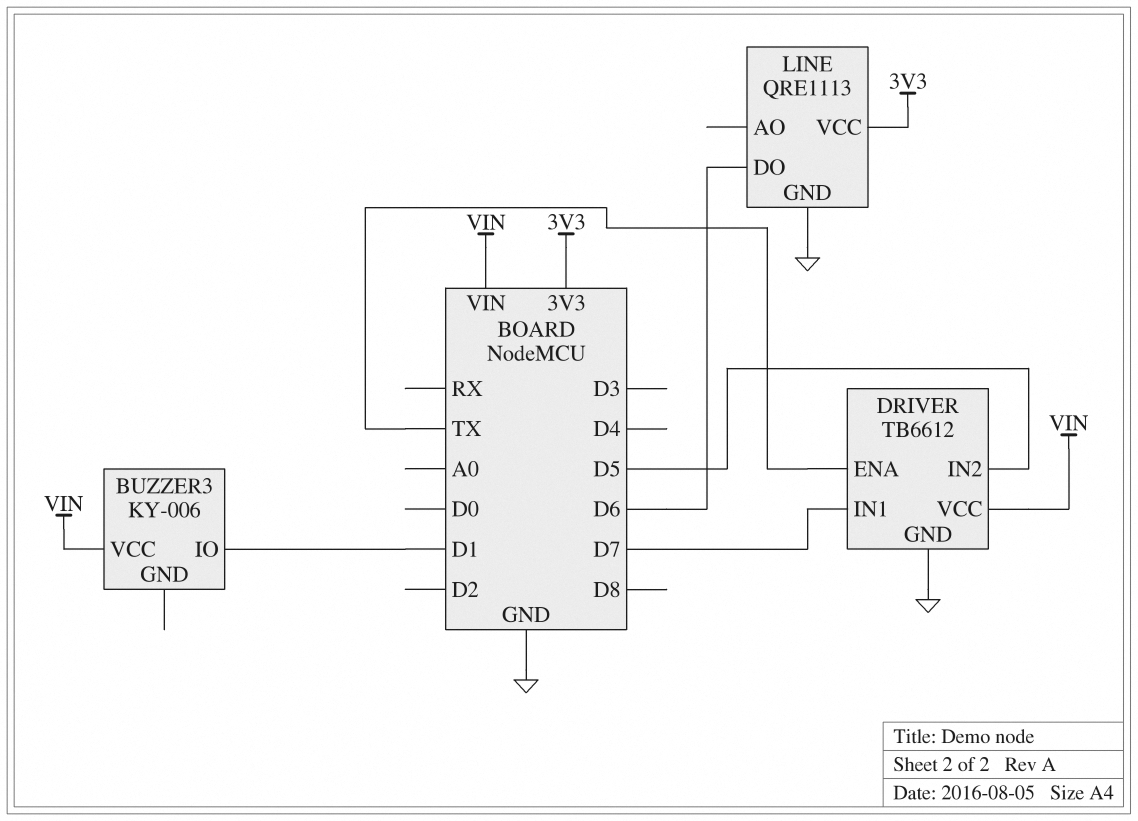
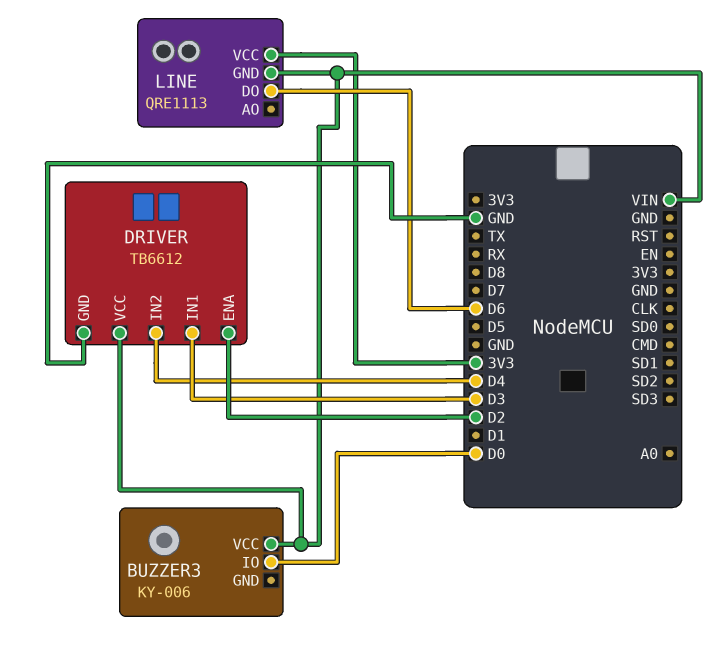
BUZZER3 pin IO: D1 -> D0
DRIVER pin ENA: TX -> D2
DRIVER pin IN1: D7 -> D3
DRIVER pin IN2: D5 -> D4
LINE pin GND: GND -> VIN

